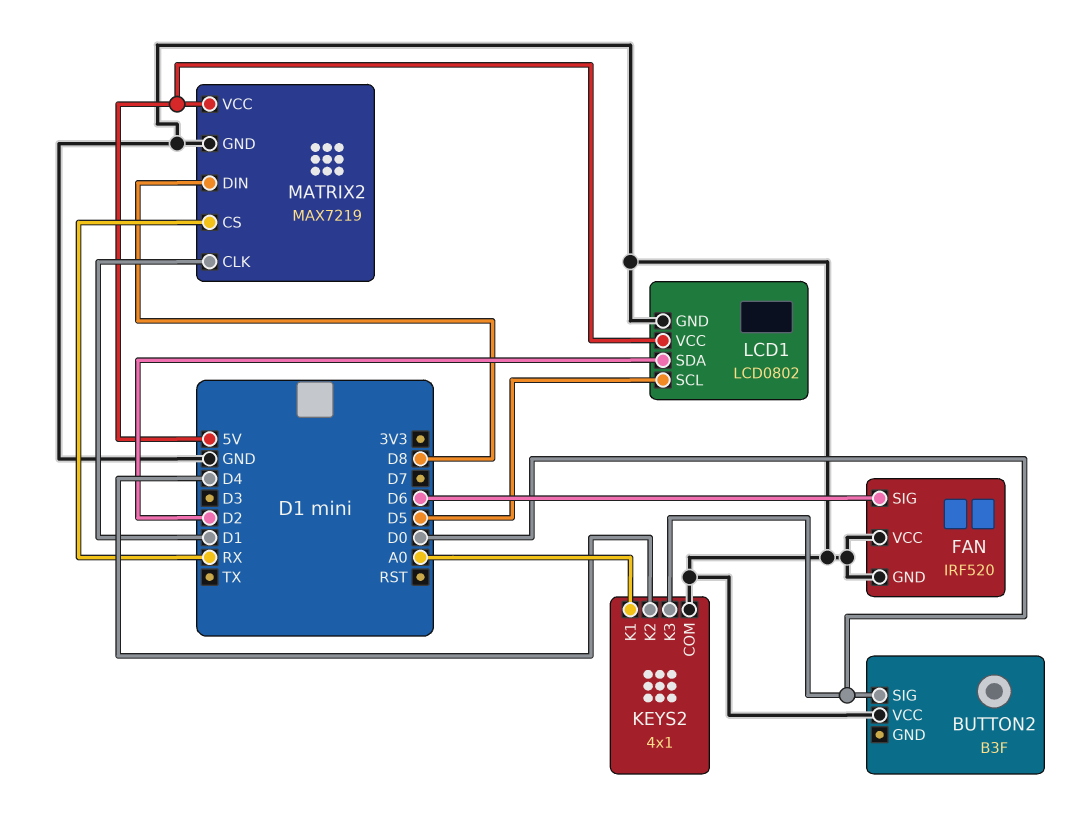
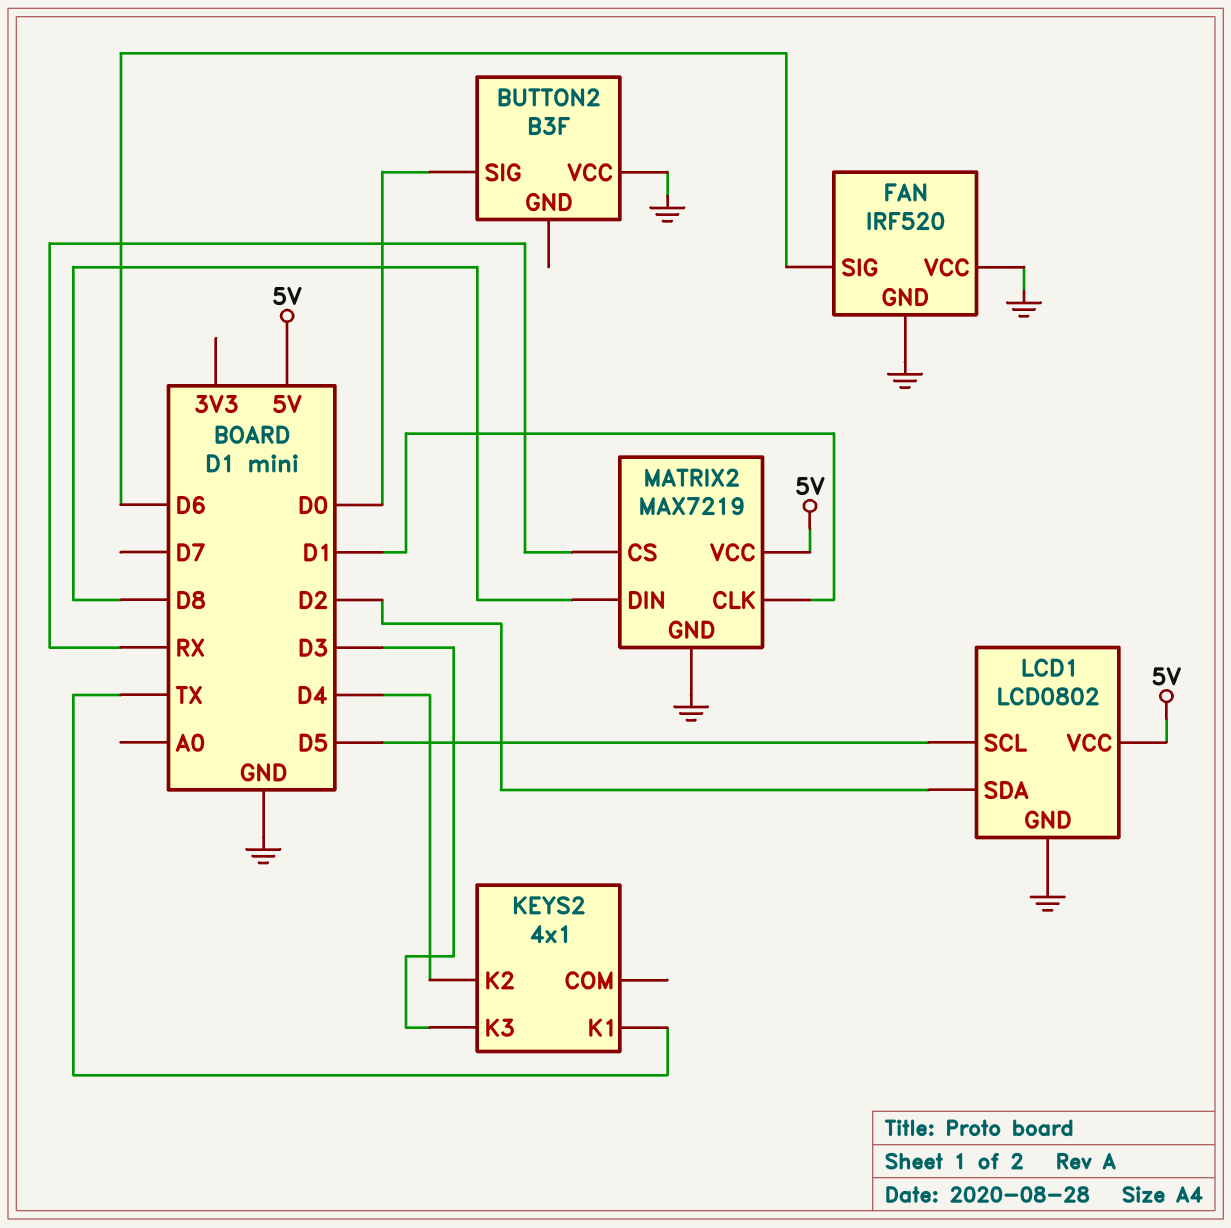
KEYS2 pin COM: GND -> none
KEYS2 pin K1: A0 -> TX
KEYS2 pin K3: D0 -> D3

